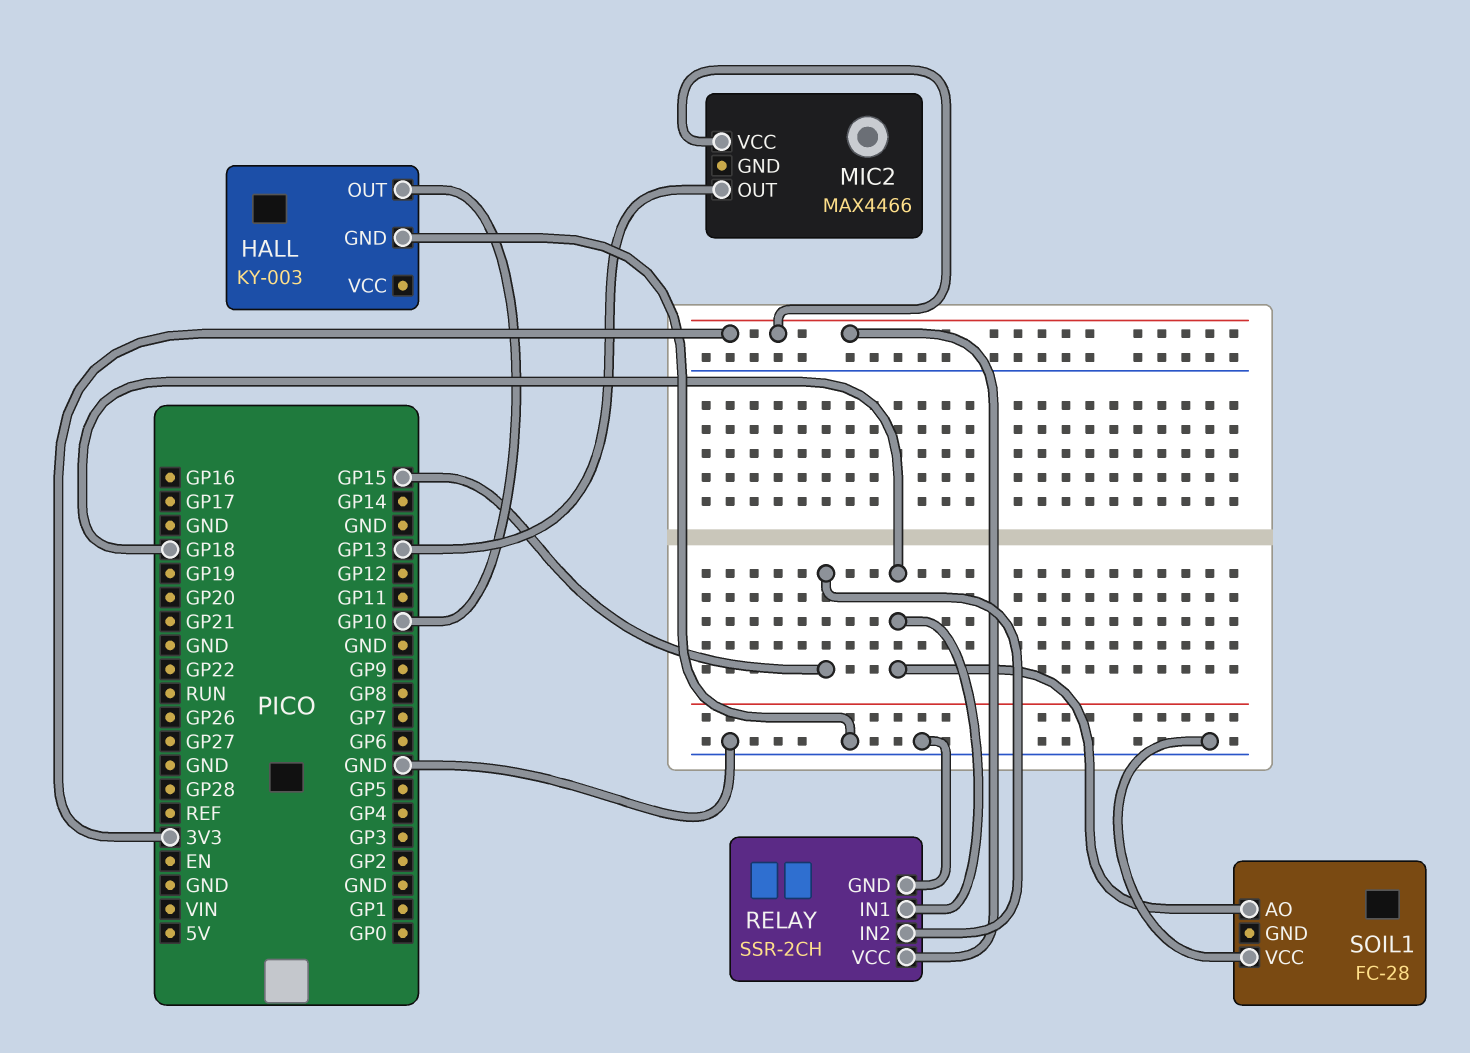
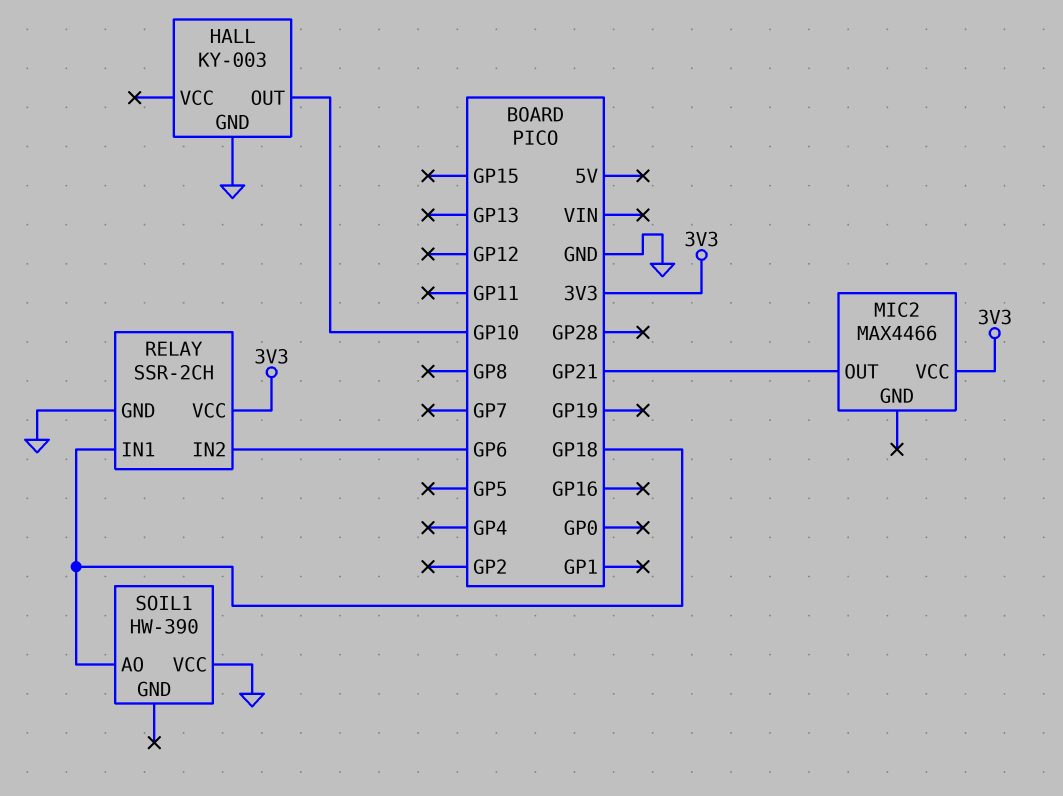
MIC2 pin OUT: GP13 -> GP21
RELAY pin IN2: GP15 -> GP6
SOIL1: FC-28 -> HW-390

